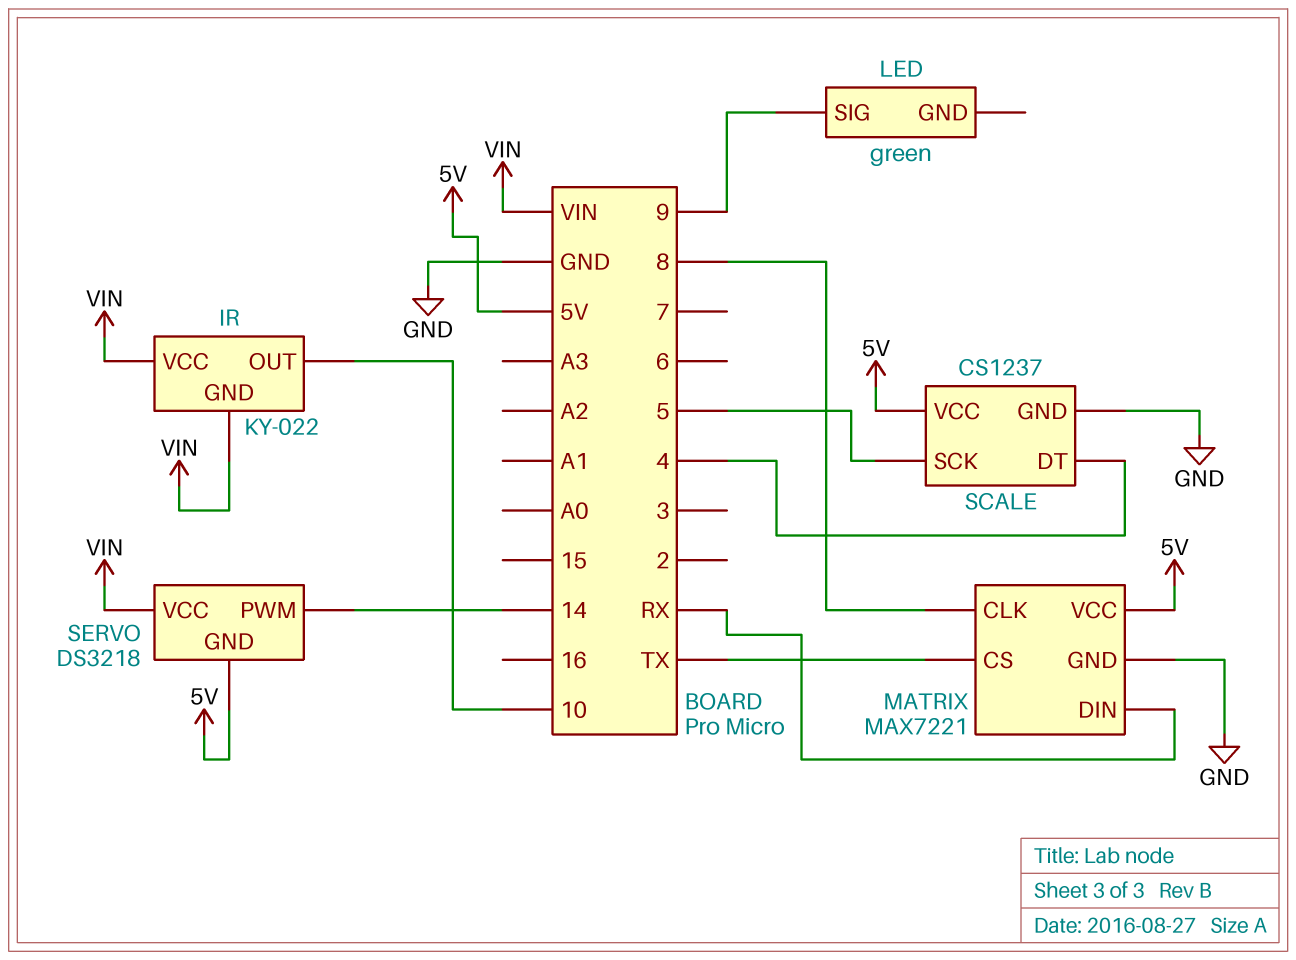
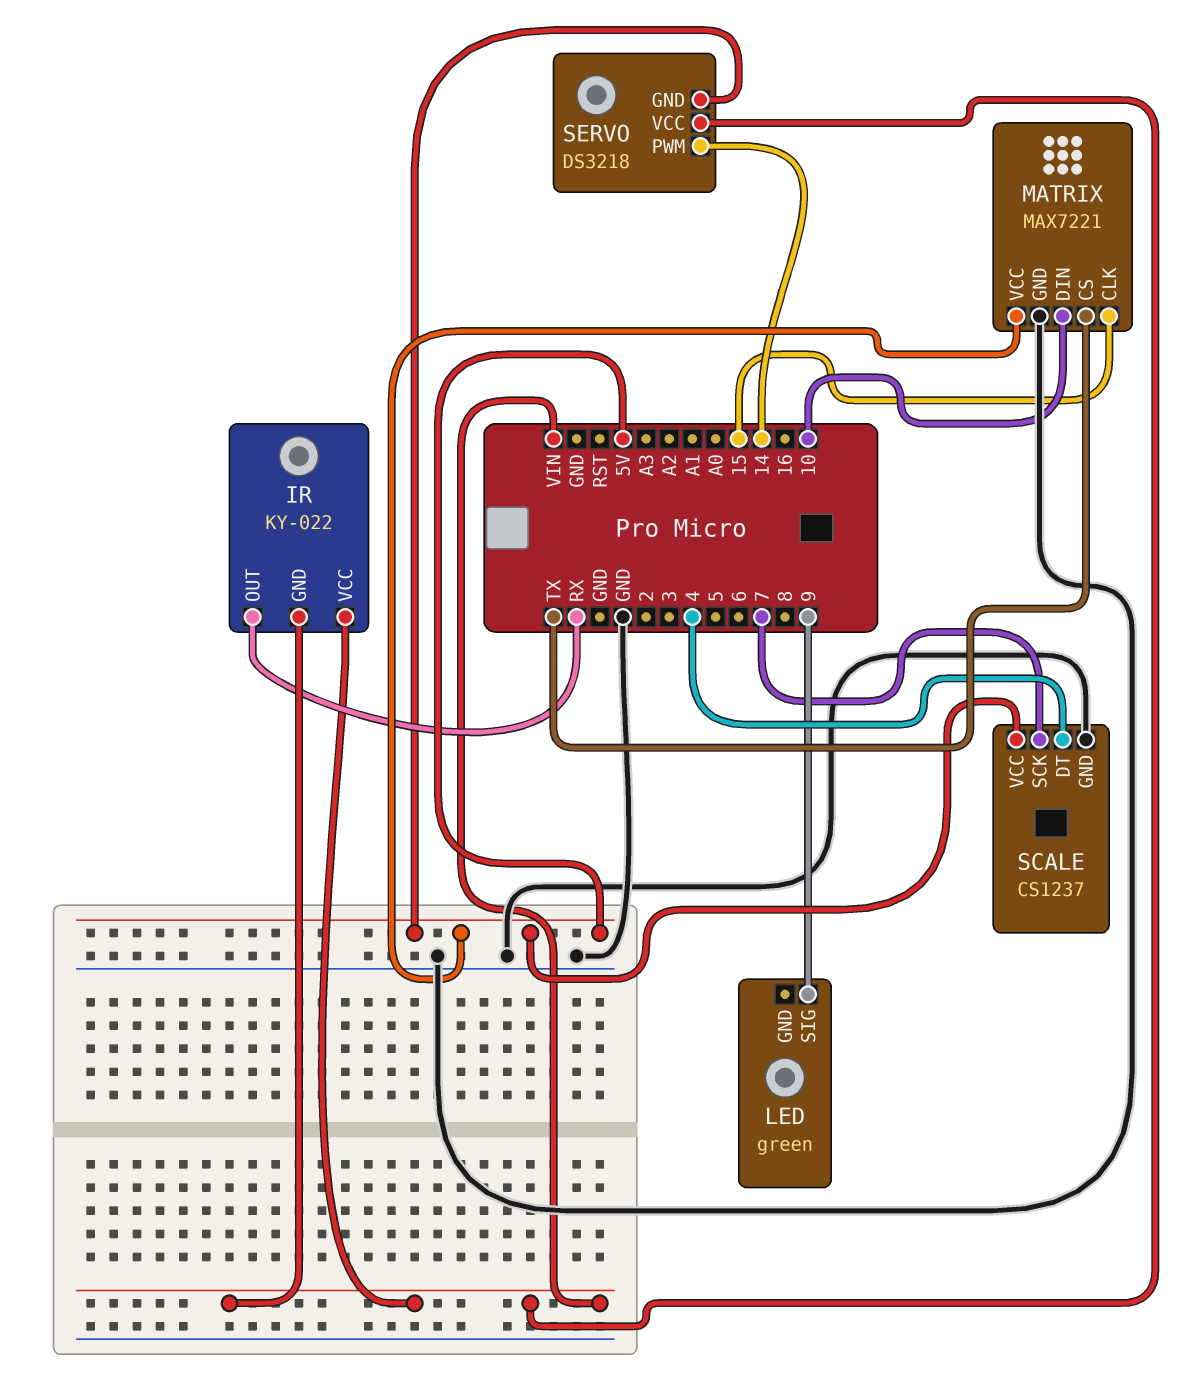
IR pin OUT: 10 -> RX
MATRIX pin CLK: 8 -> 15
MATRIX pin DIN: RX -> 10
SCALE pin SCK: 5 -> 7

